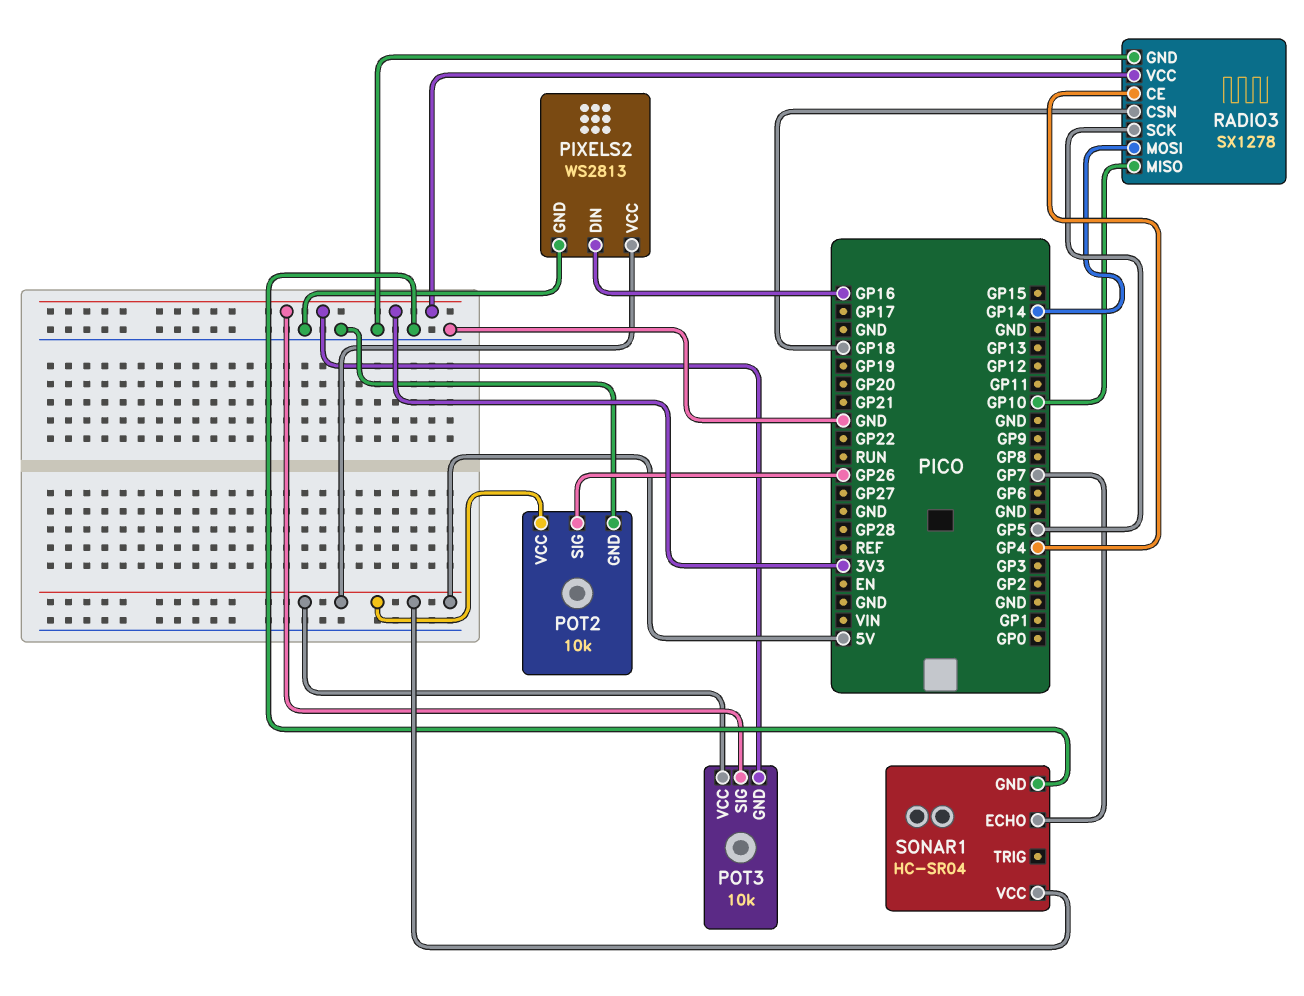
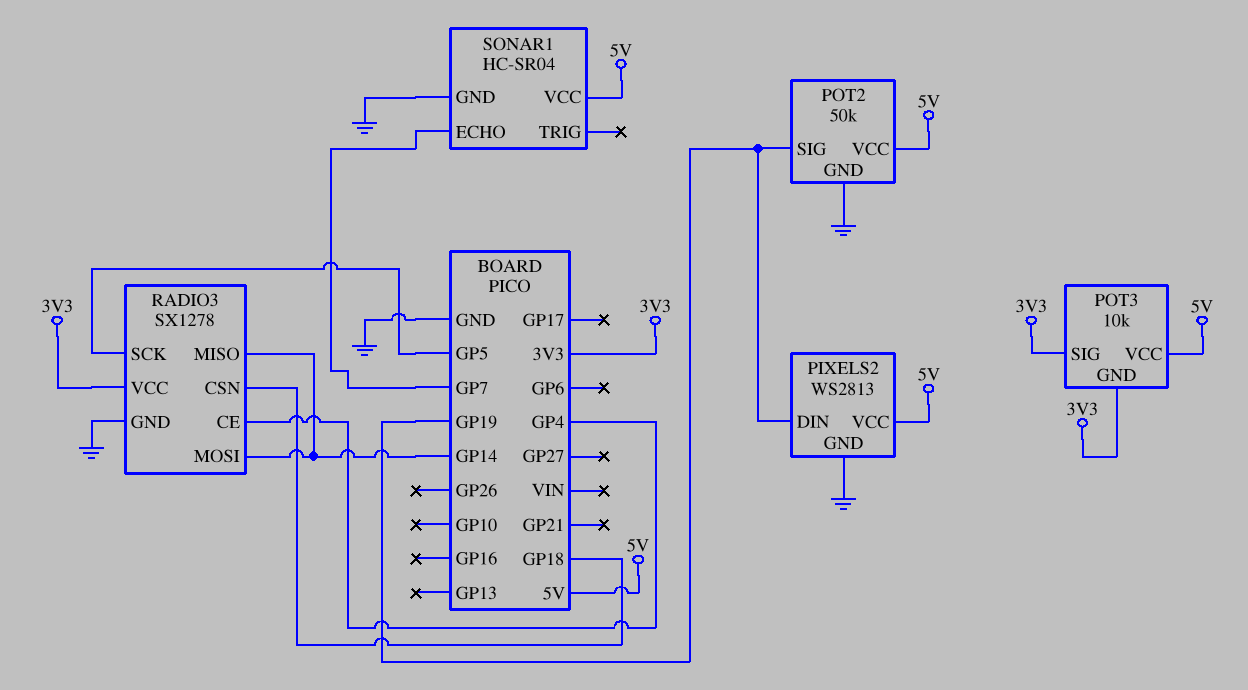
PIXELS2 pin DIN: GP16 -> GP19
POT2: 10k -> 50k
POT2 pin SIG: GP26 -> GP19
RADIO3 pin MISO: GP10 -> GP14

